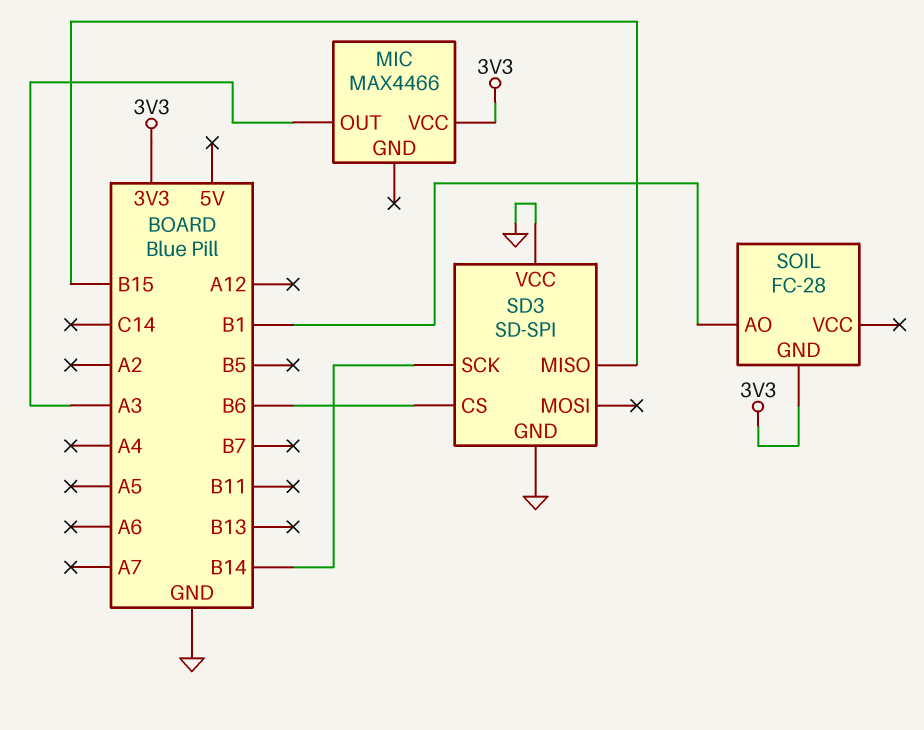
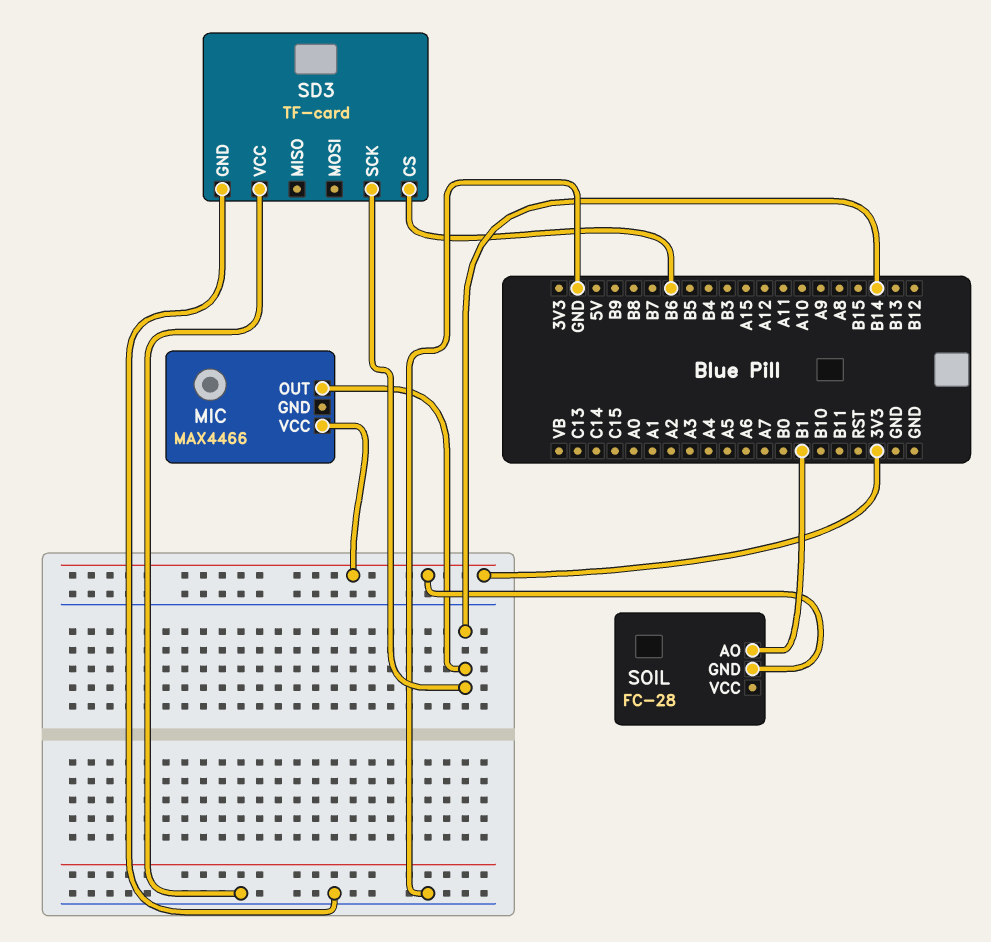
MIC pin OUT: A3 -> B14
SD3: SD-SPI -> TF-card
SD3 pin MISO: B15 -> none

